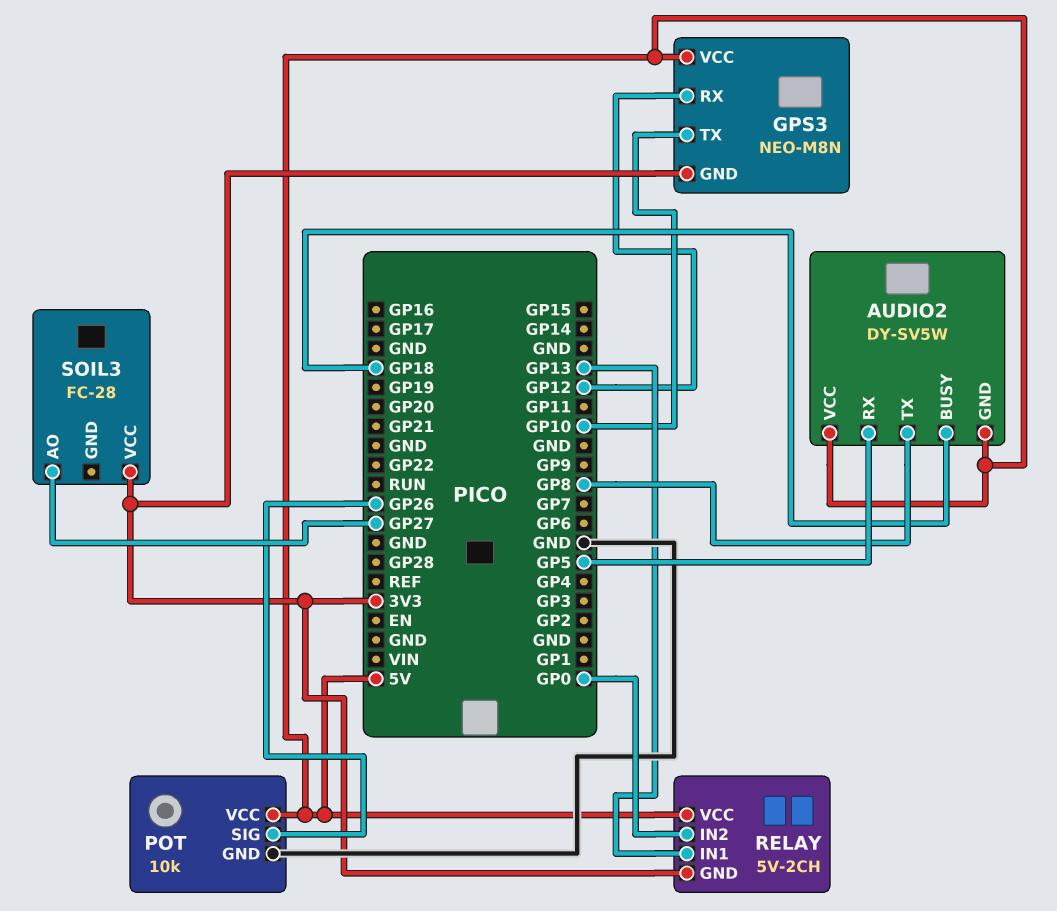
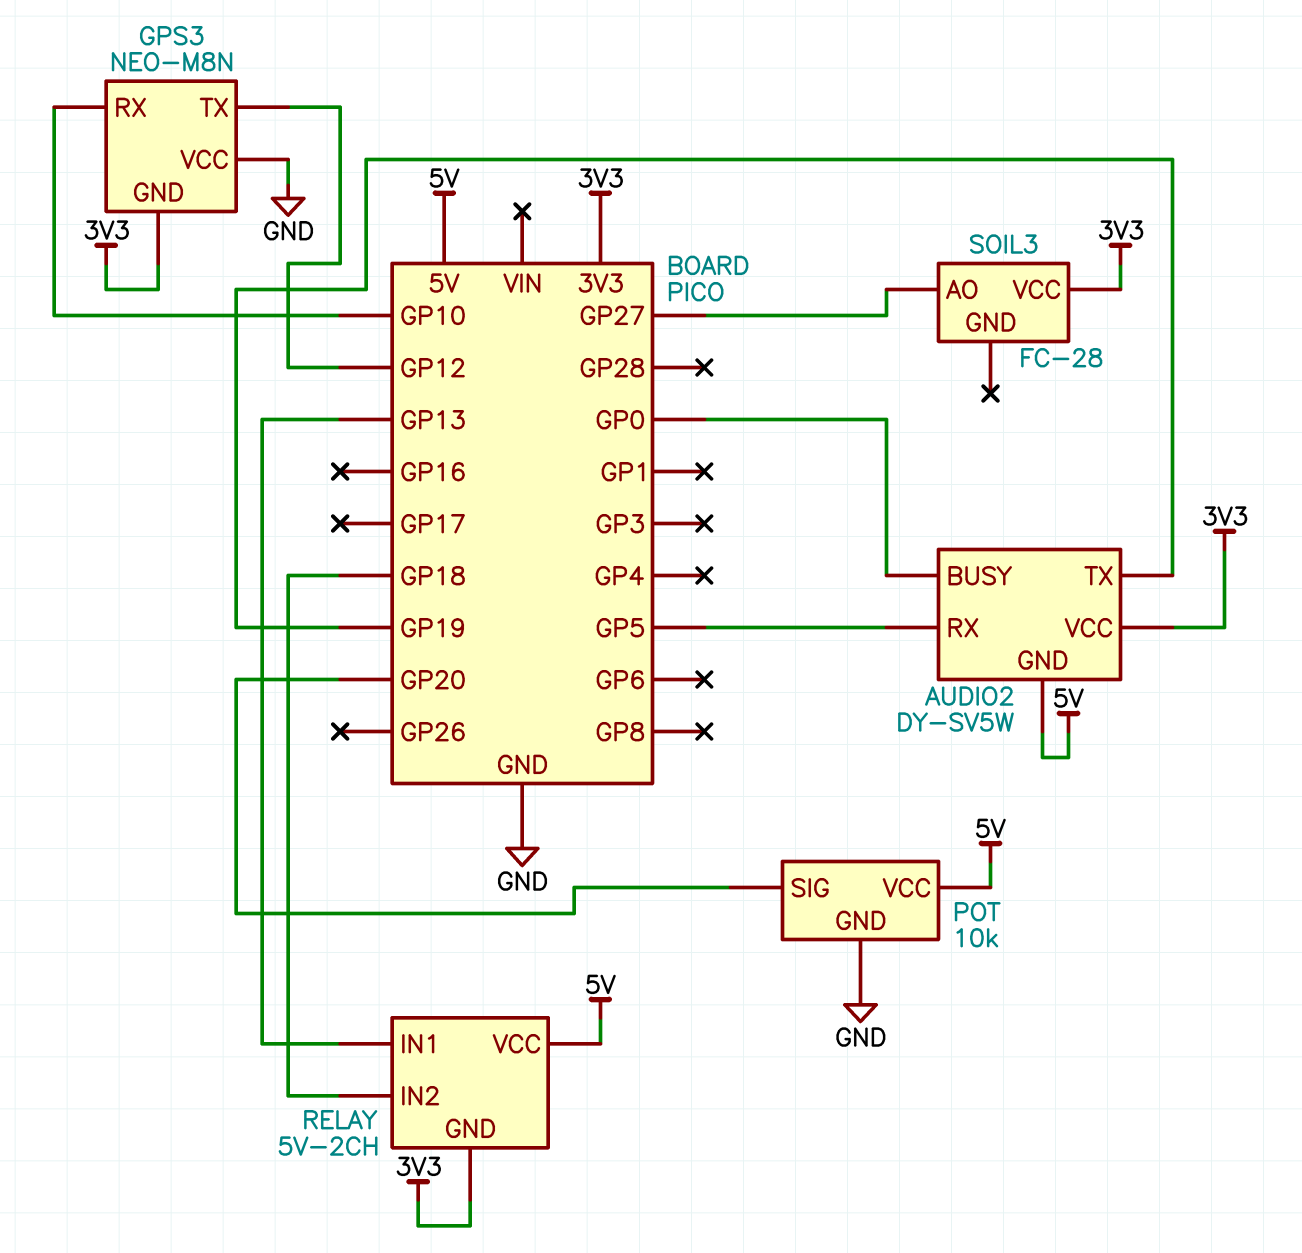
AUDIO2 pin BUSY: GP18 -> GP0
AUDIO2 pin TX: GP8 -> GP19
AUDIO2 pin VCC: 5V -> 3V3
GPS3 pin RX: GP12 -> GP10
GPS3 pin TX: GP10 -> GP12
GPS3 pin VCC: 5V -> GND
POT pin SIG: GP26 -> GP20
RELAY pin IN2: GP0 -> GP18

